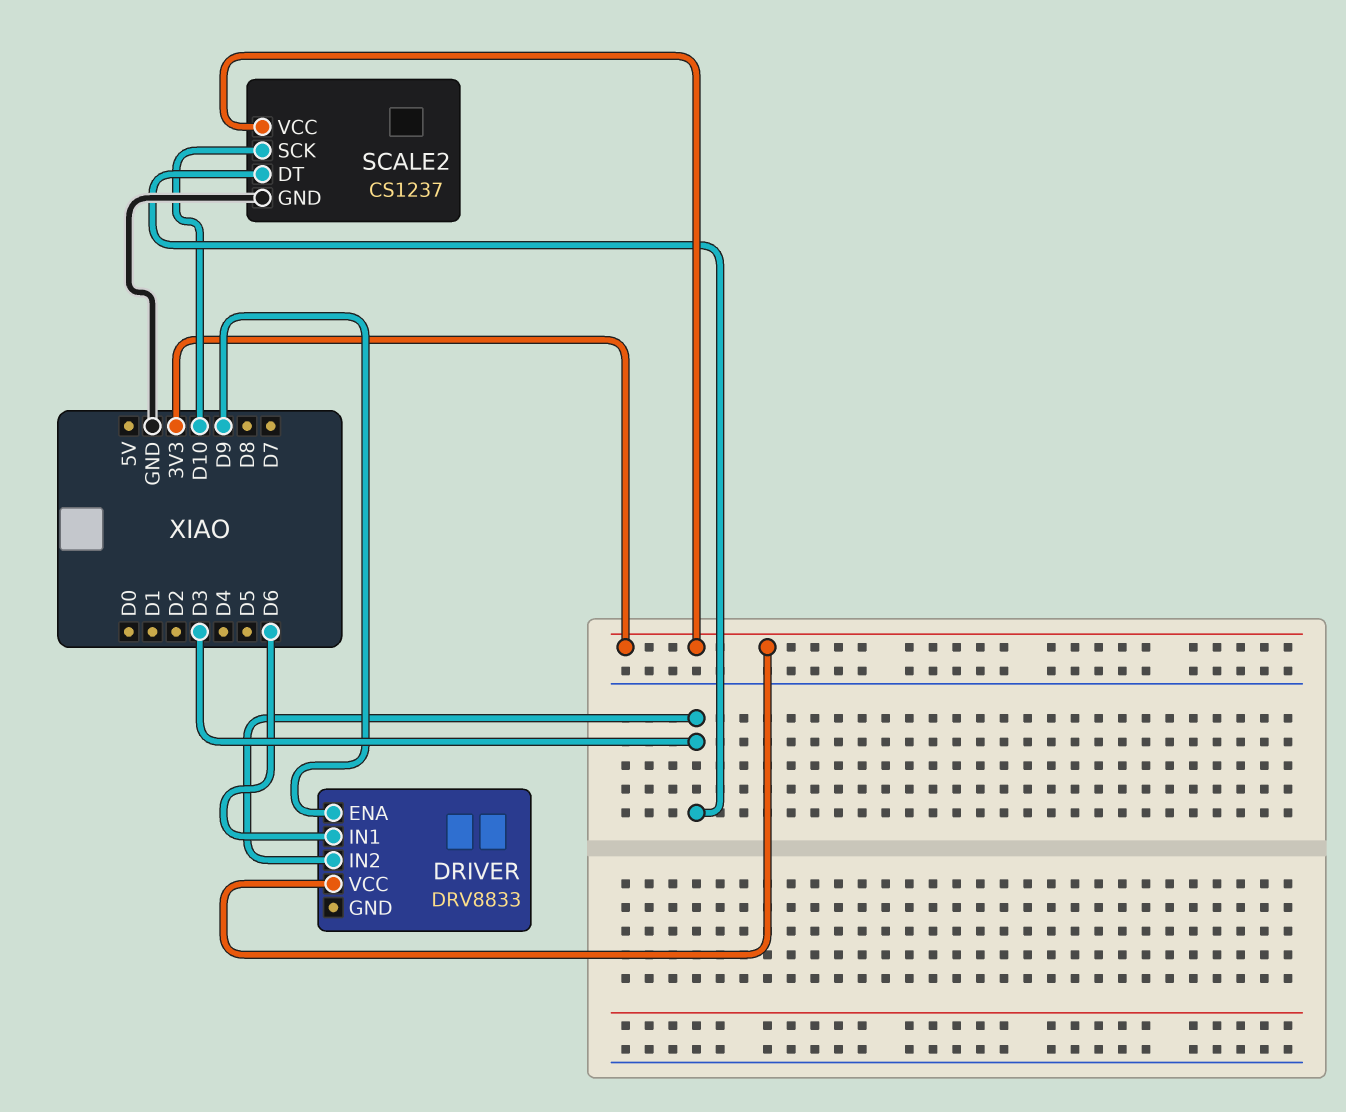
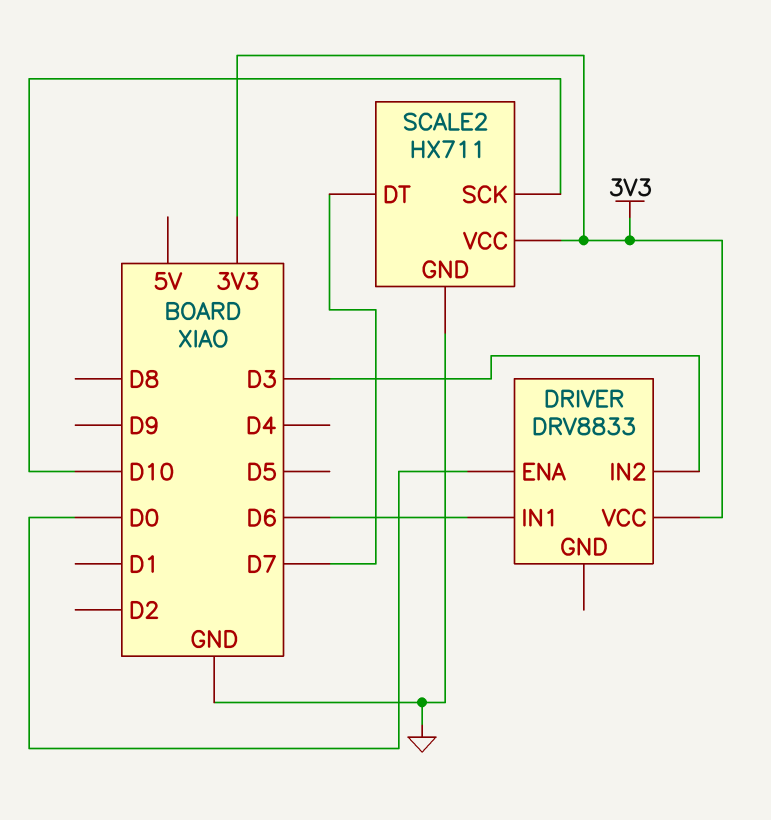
DRIVER pin ENA: D9 -> D0
SCALE2: CS1237 -> HX711
SCALE2 pin DT: D3 -> D7

